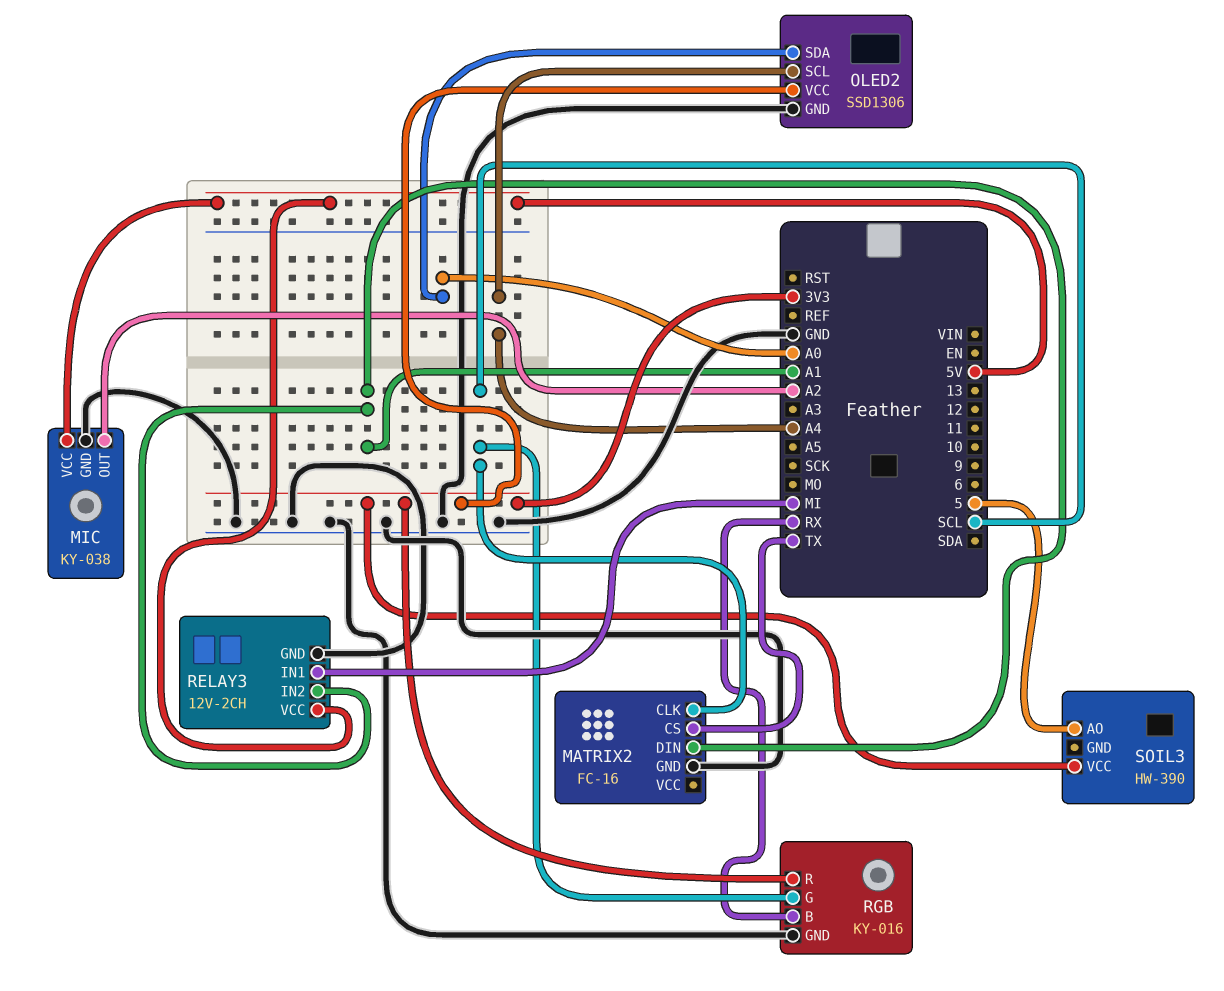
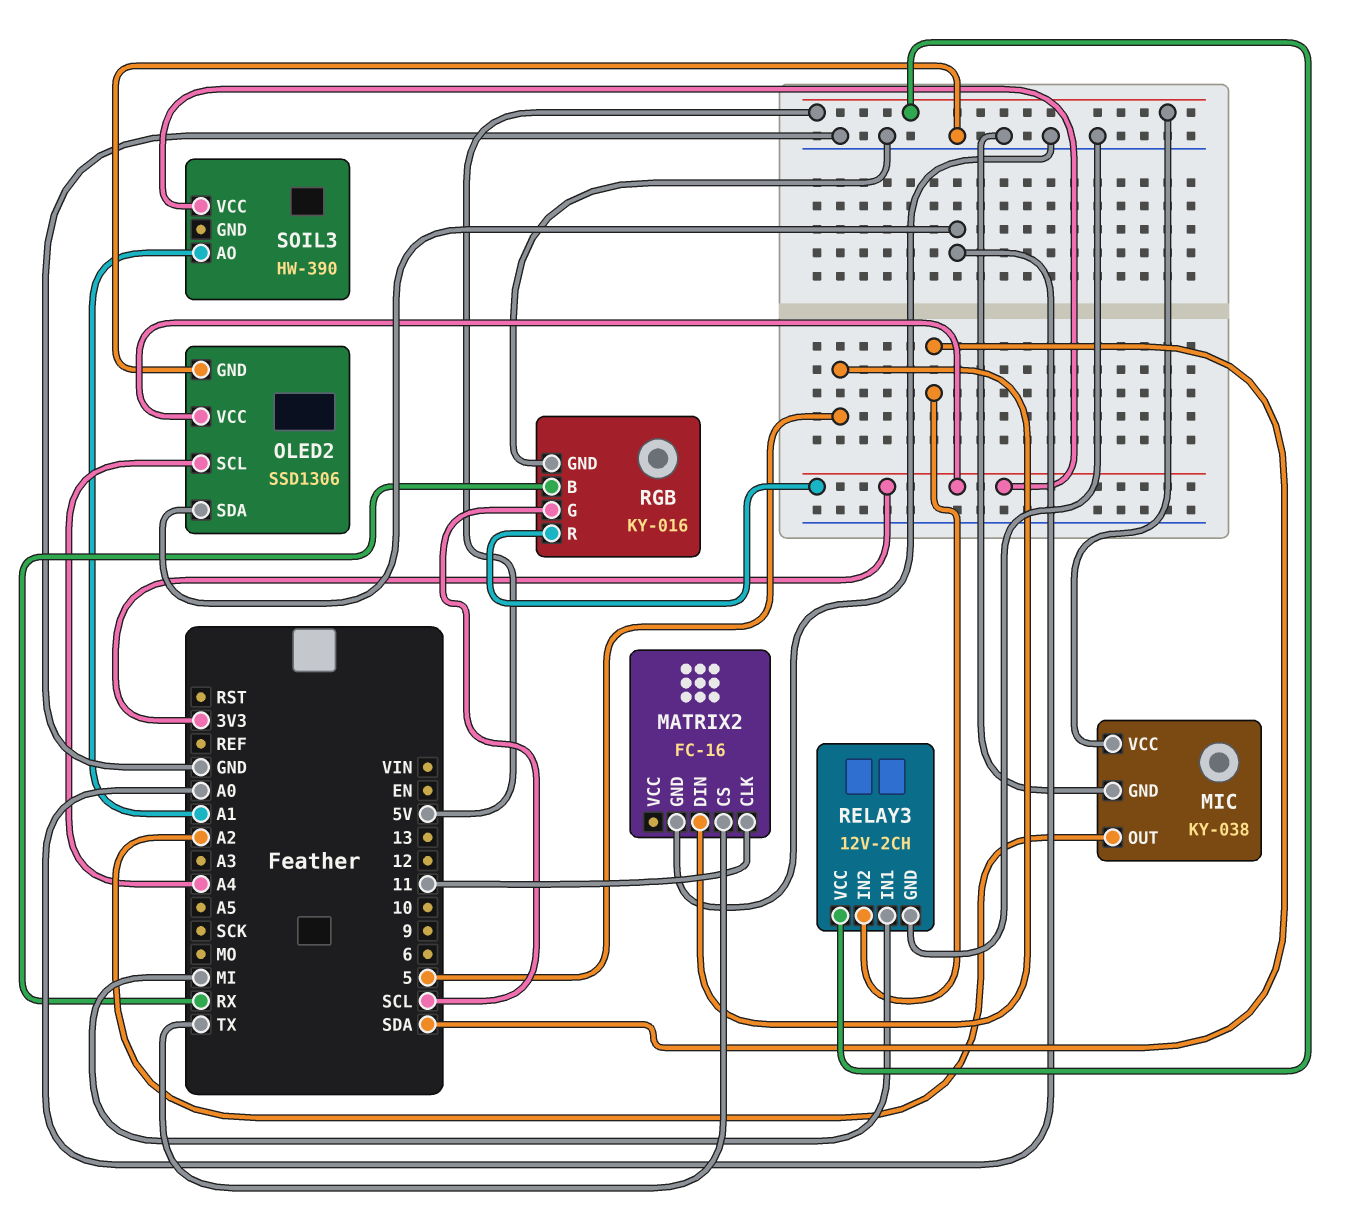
MATRIX2 pin CLK: SCL -> 11
MATRIX2 pin DIN: A1 -> 5
RELAY3 pin IN2: A1 -> SDA
SOIL3 pin AO: 5 -> A1

